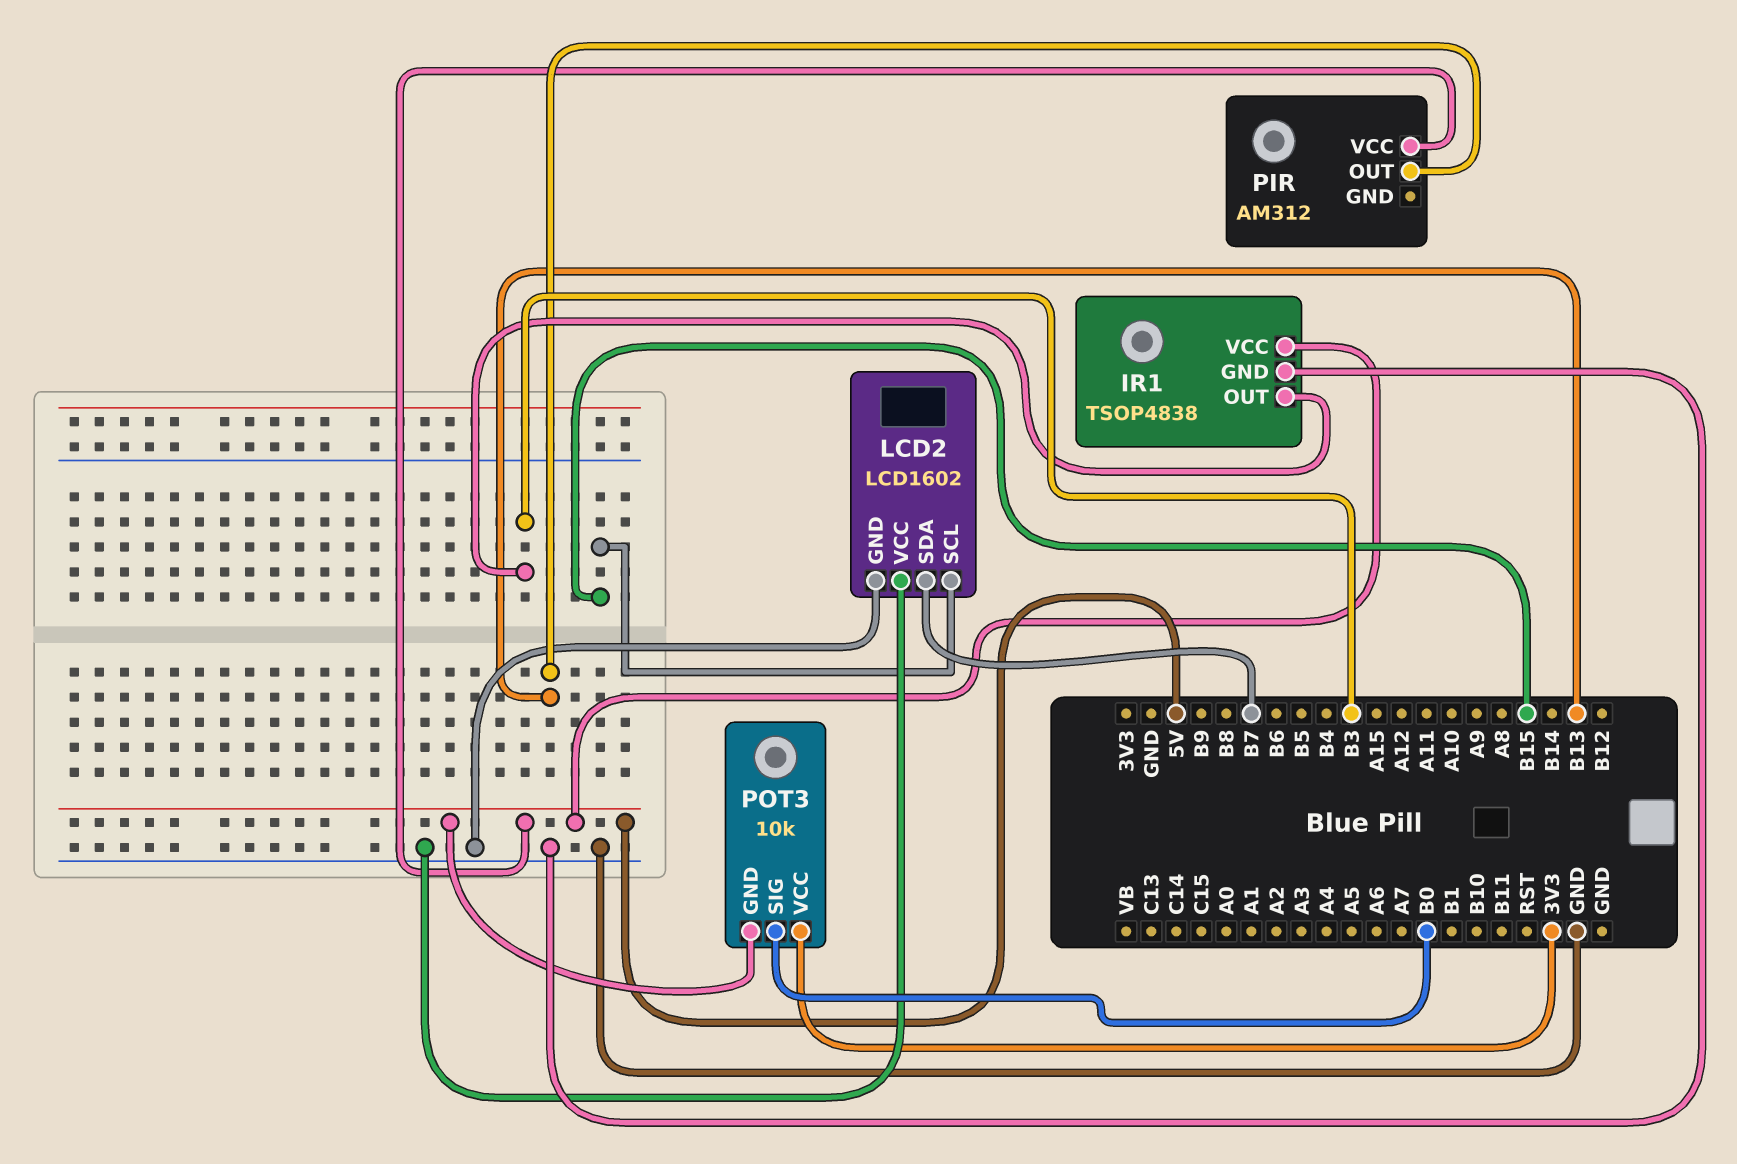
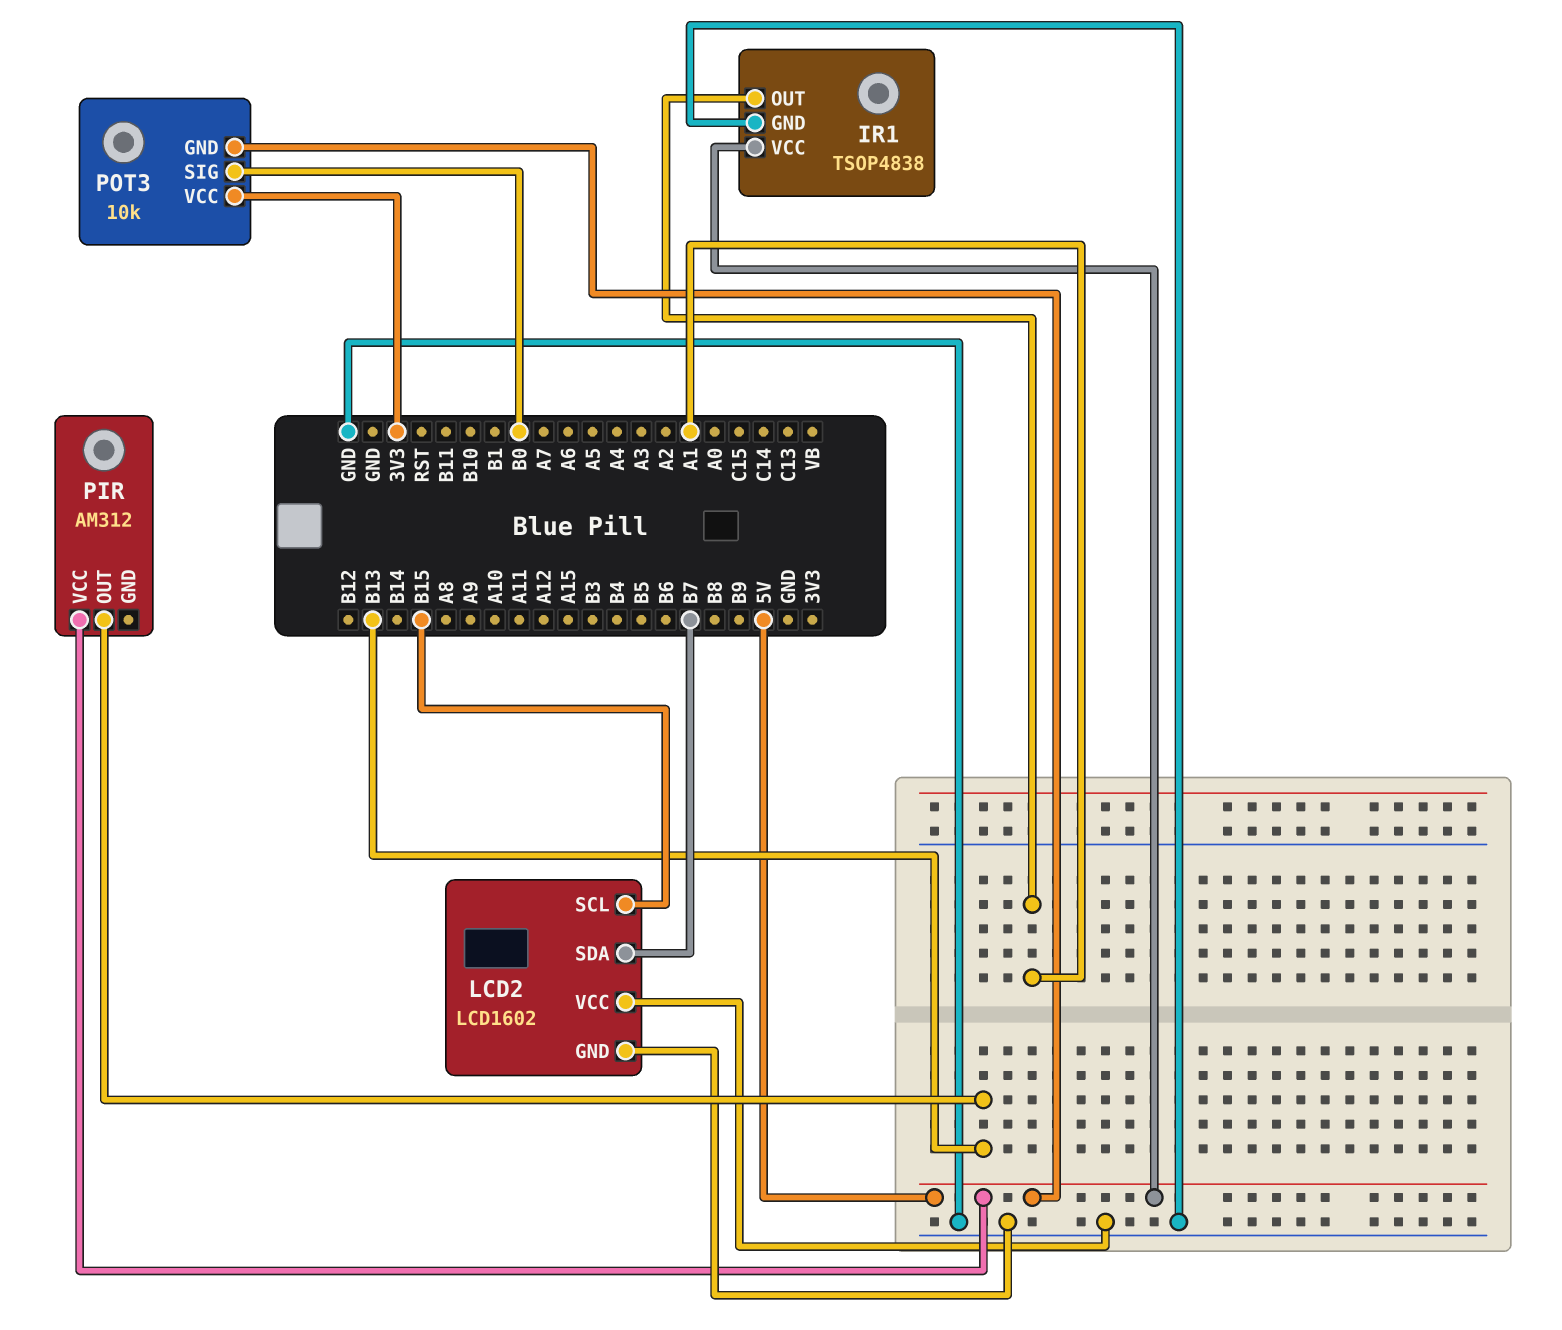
IR1 pin OUT: B3 -> A1

